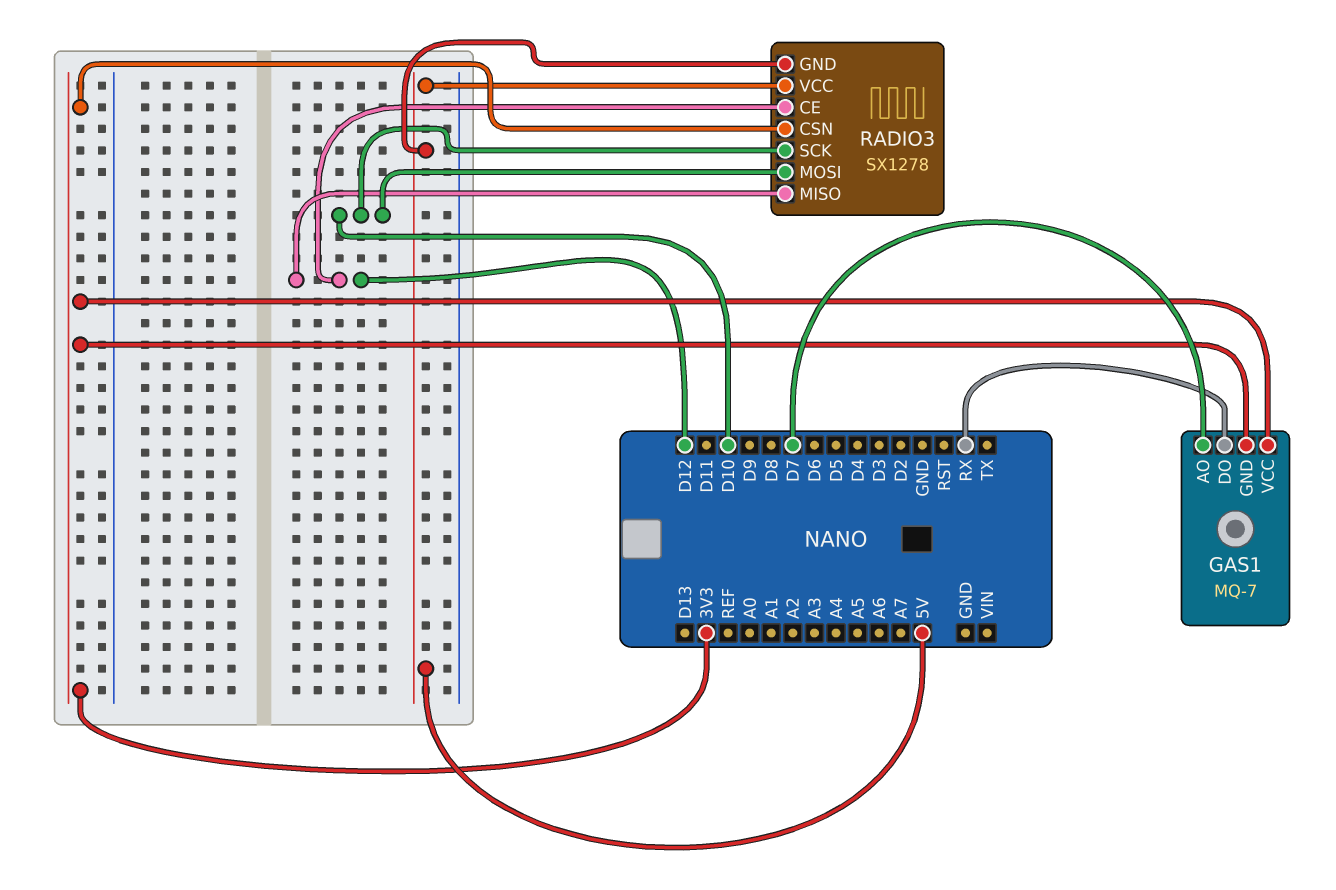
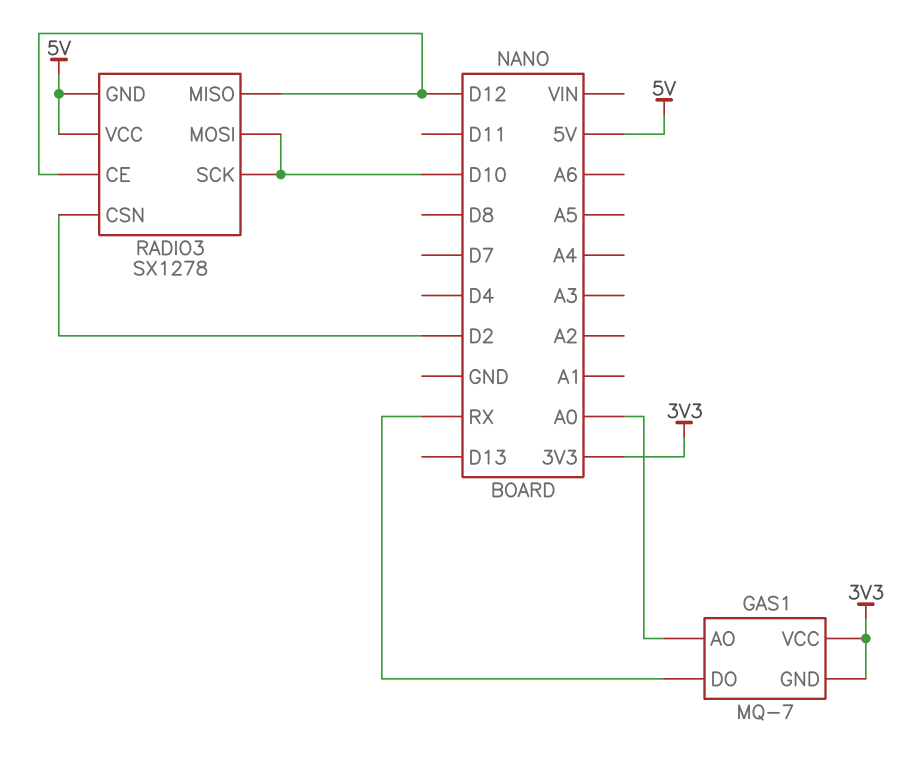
GAS1 pin AO: D7 -> A0
RADIO3 pin CSN: 3V3 -> D2

